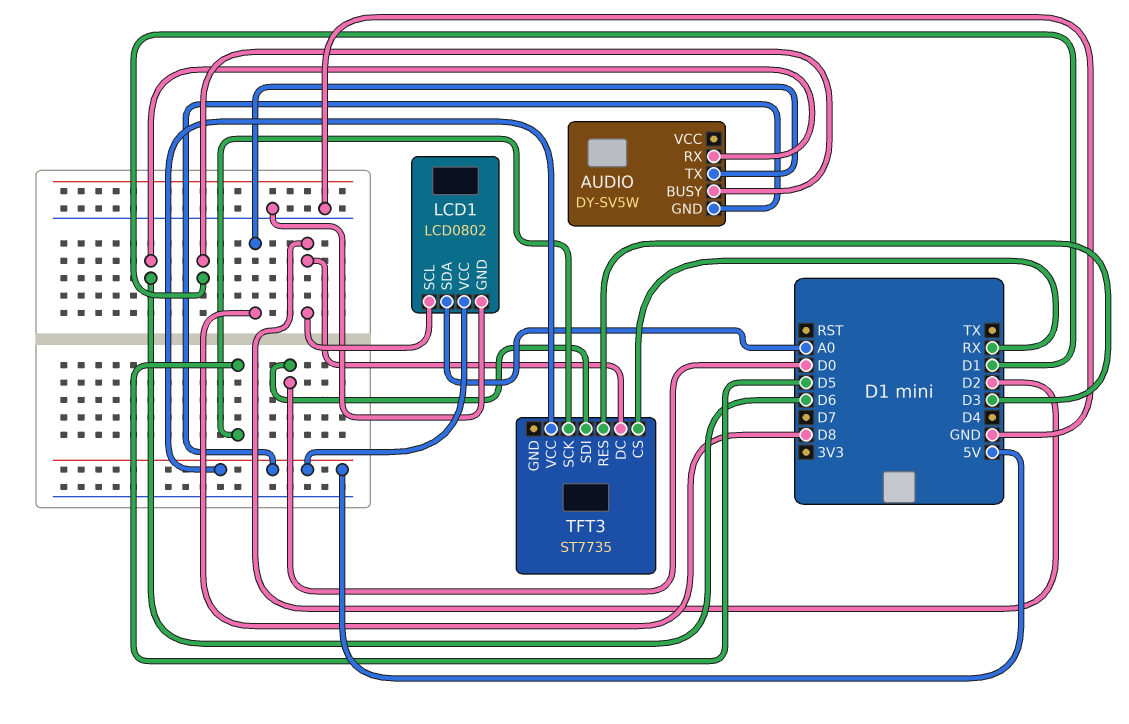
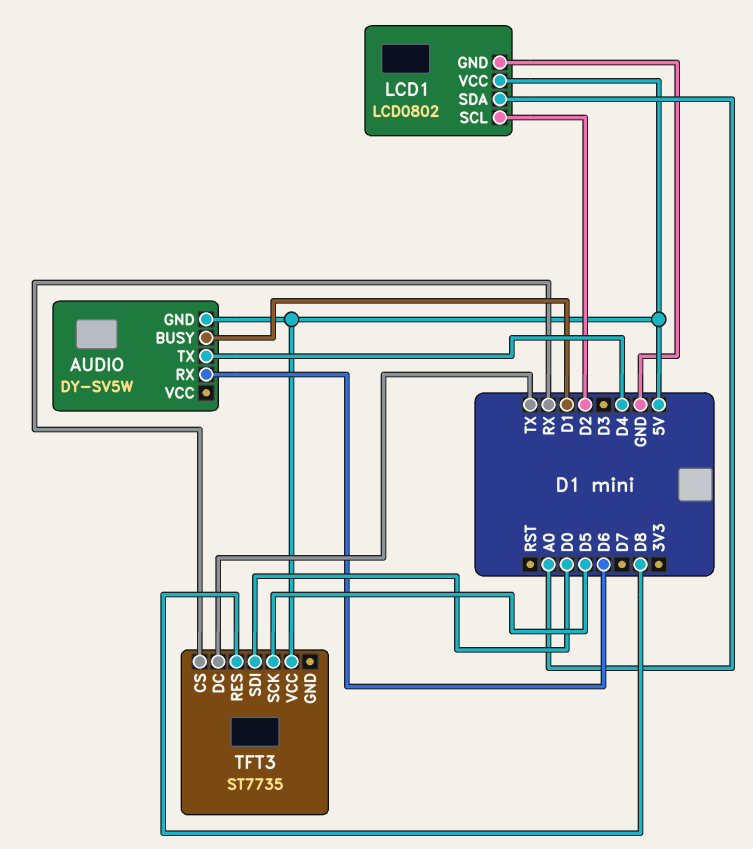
AUDIO pin TX: D8 -> D4
TFT3 pin DC: D2 -> TX
TFT3 pin RES: D3 -> D8

